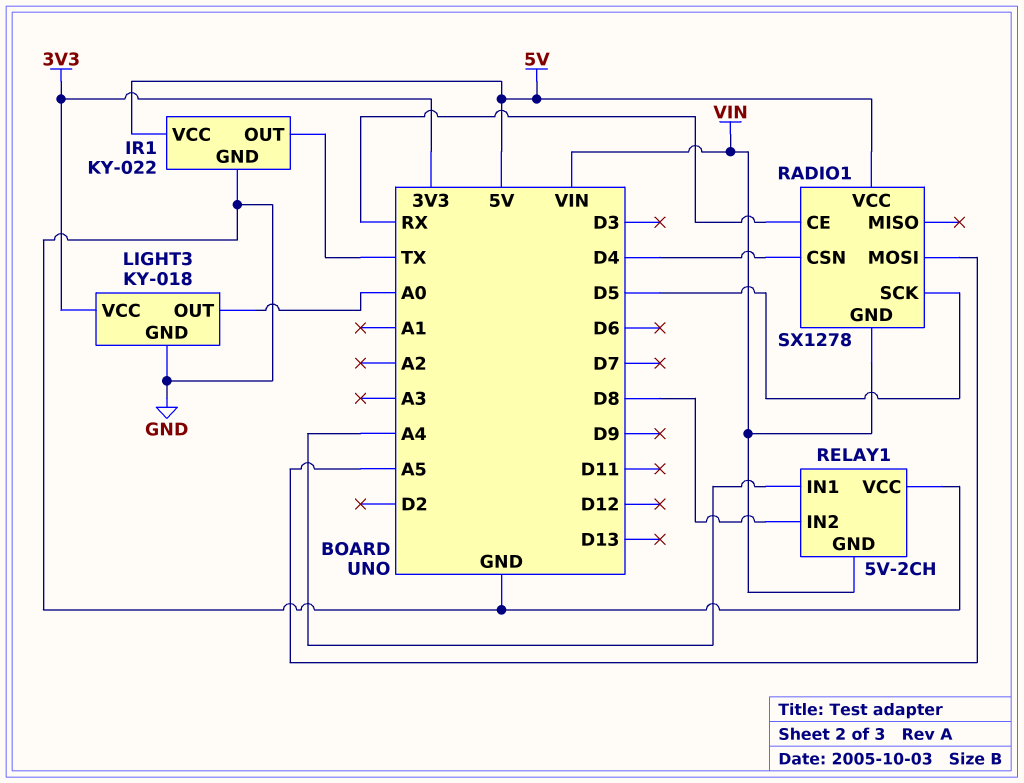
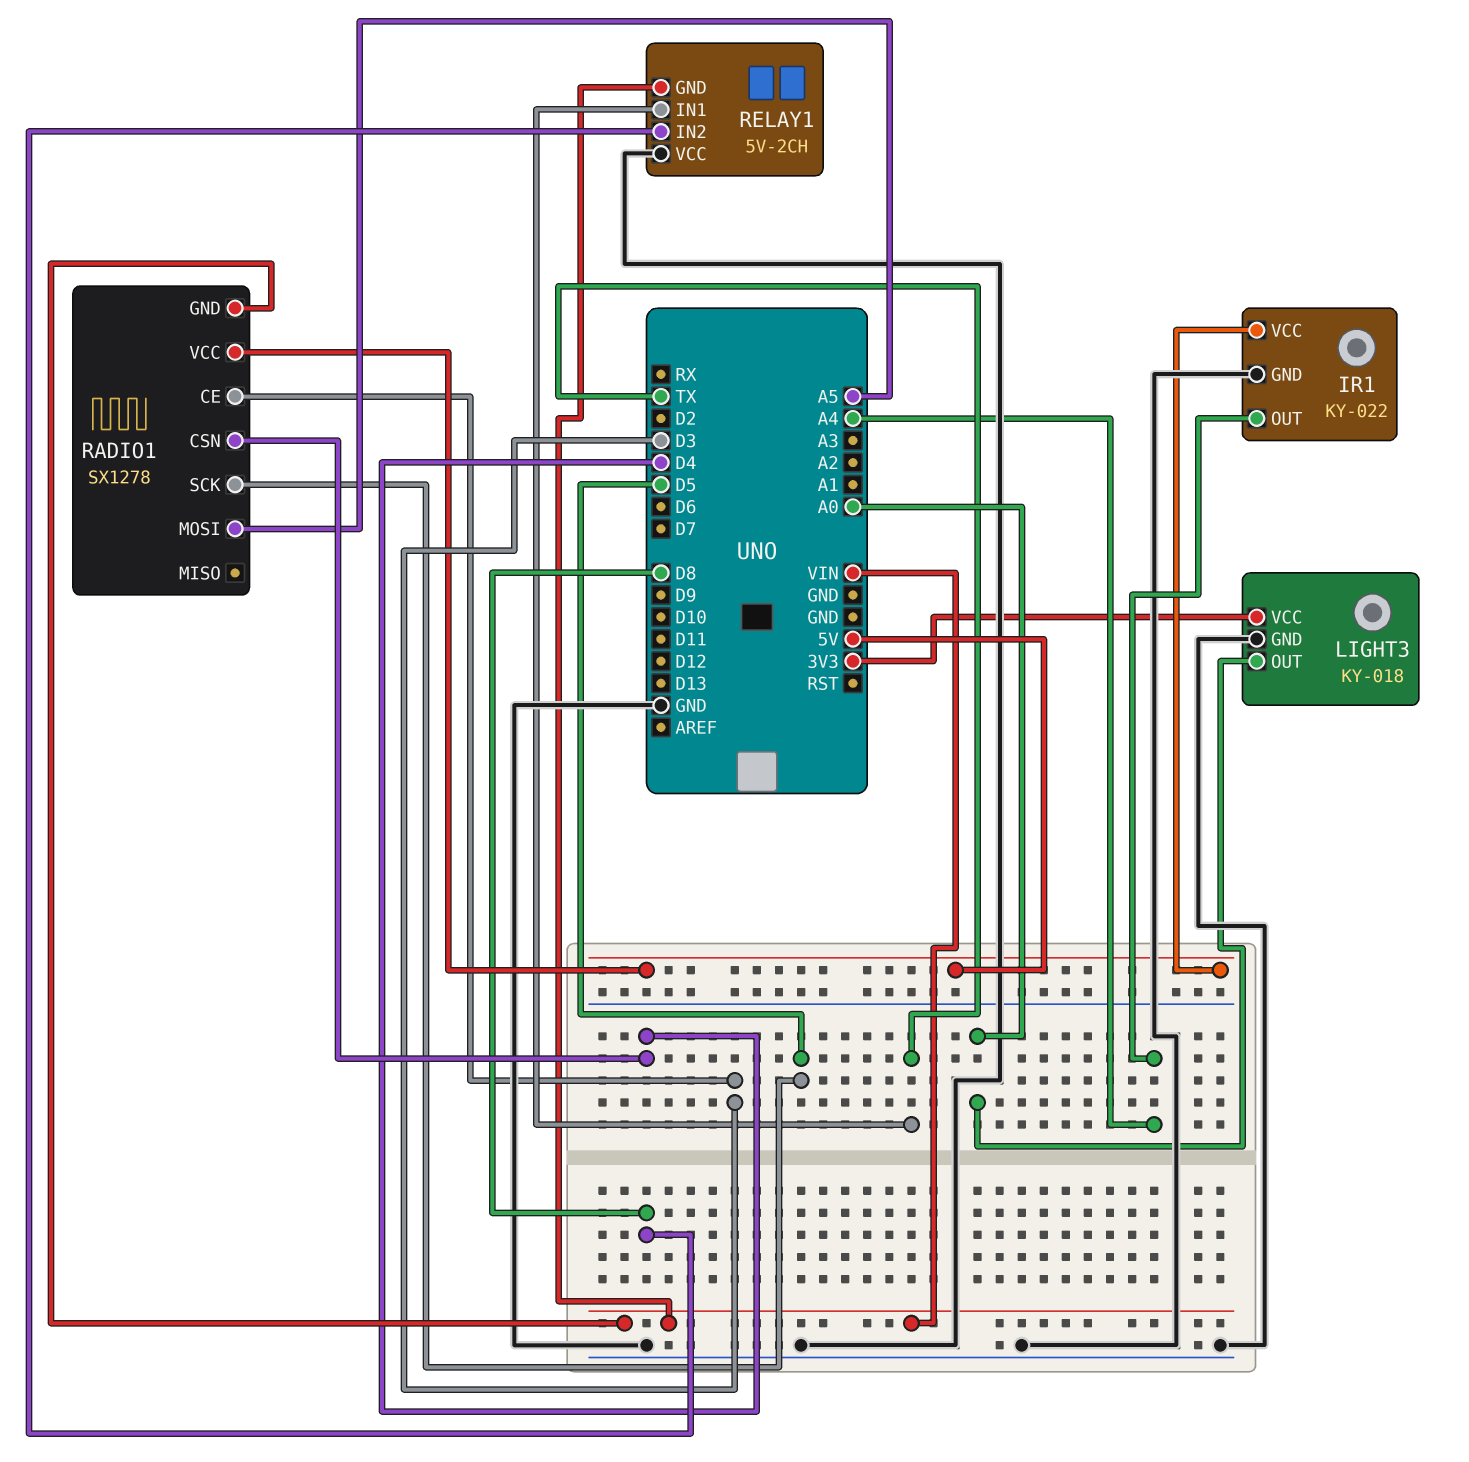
IR1 pin OUT: TX -> A4
RADIO1 pin CE: RX -> D3
RELAY1 pin IN1: A4 -> TX

